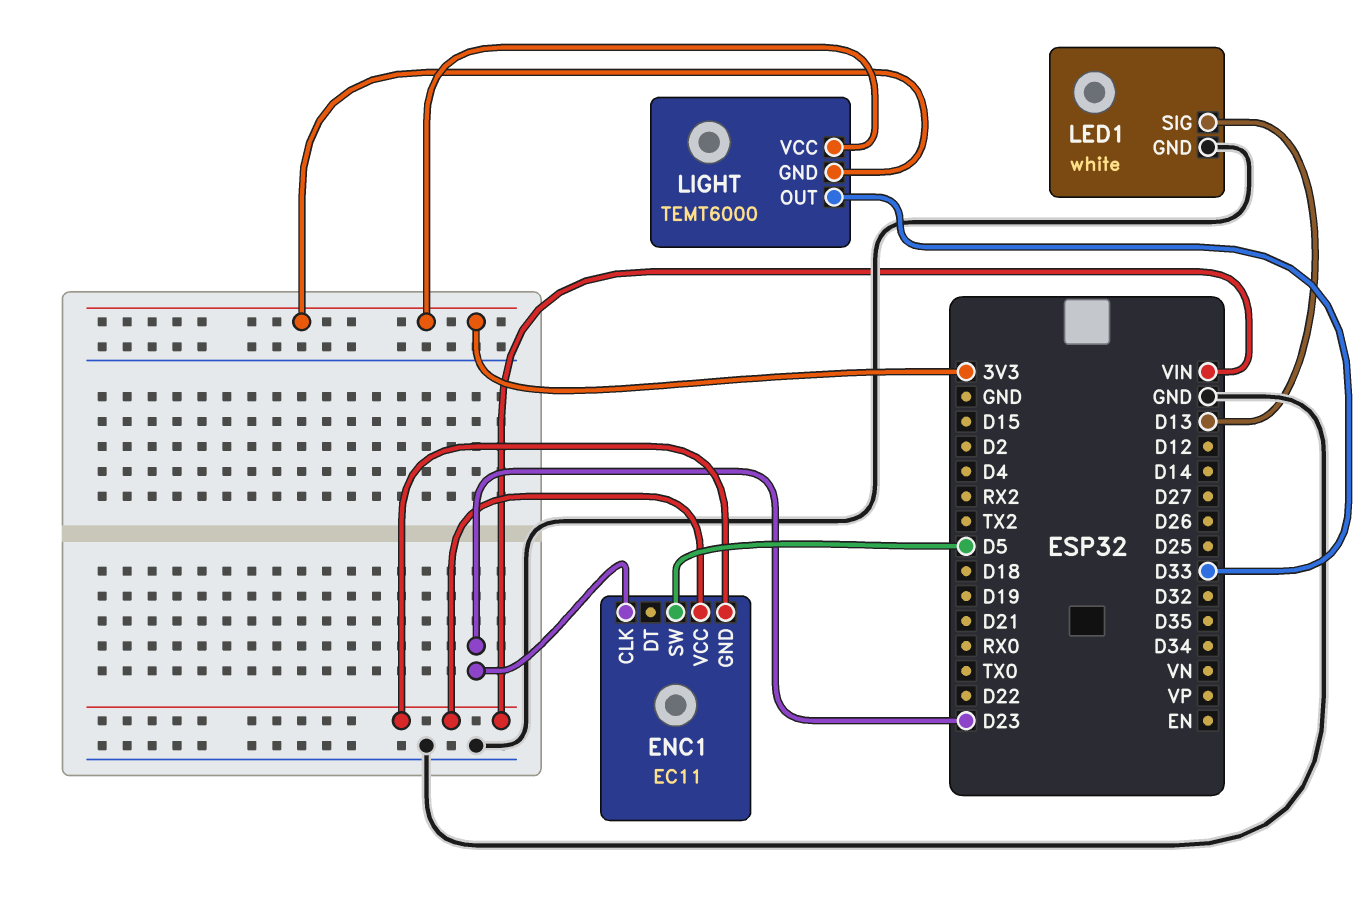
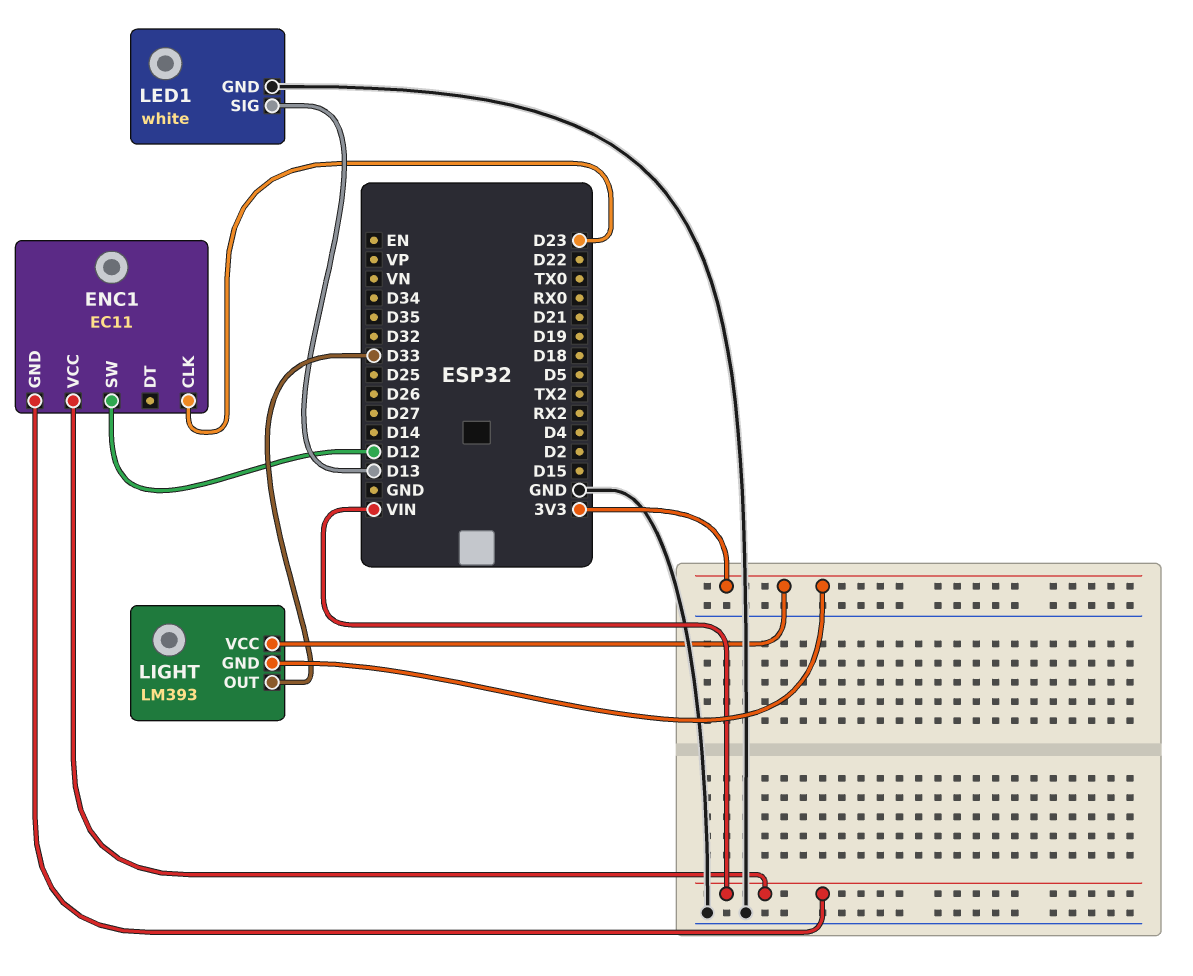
ENC1 pin SW: D5 -> D12
LIGHT: TEMT6000 -> LM393

